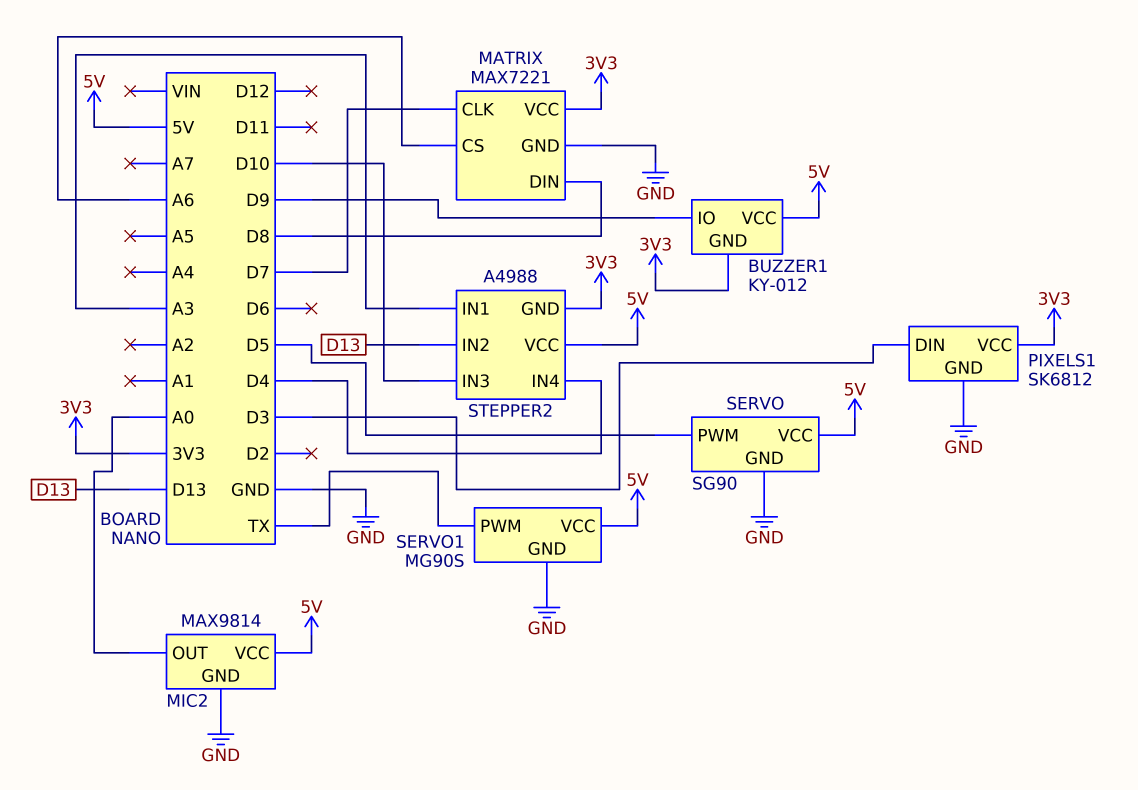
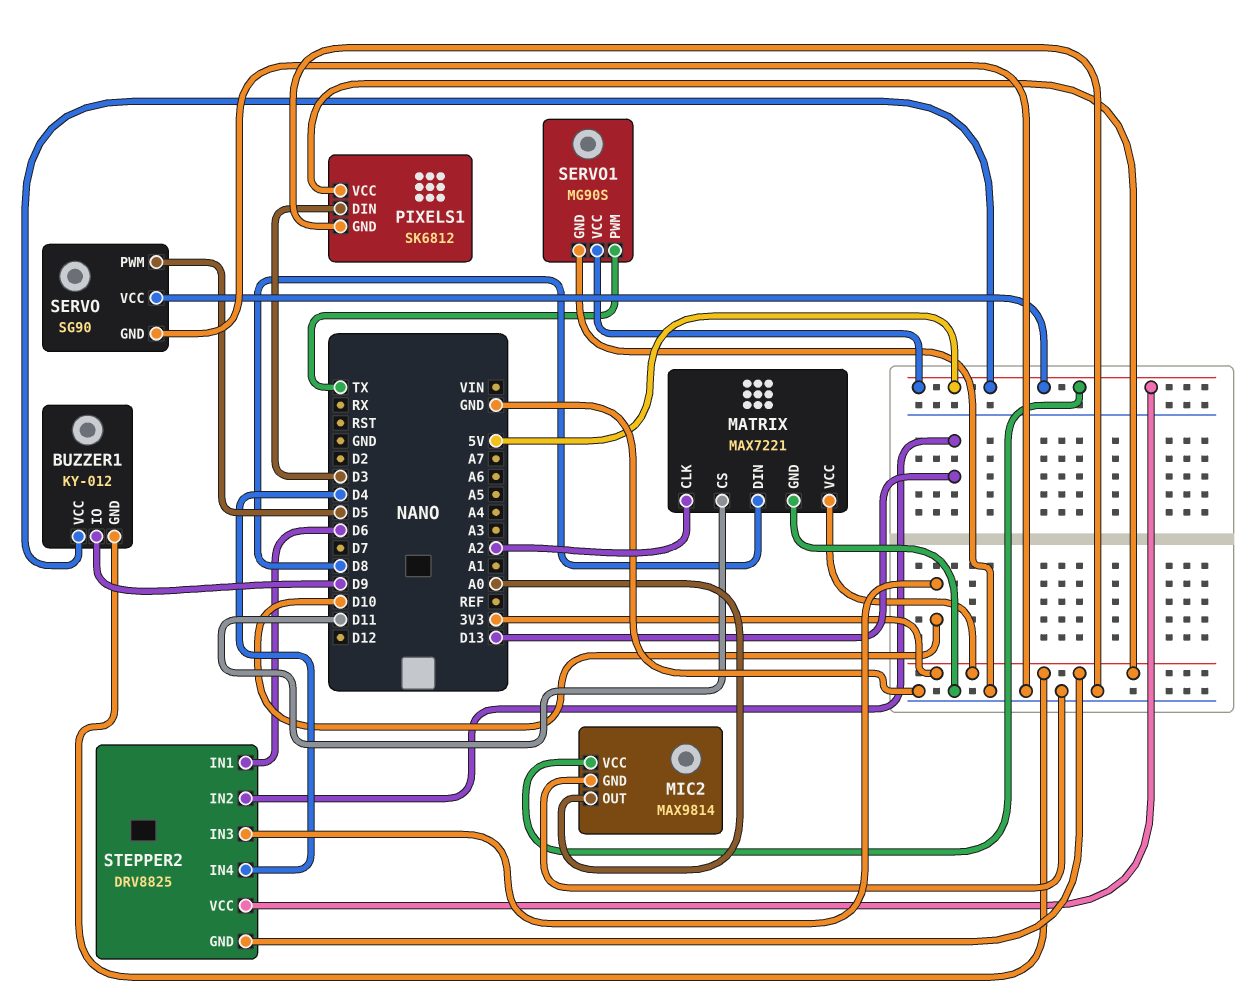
MATRIX pin CLK: D7 -> A2
MATRIX pin CS: A6 -> D11
STEPPER2: A4988 -> DRV8825
STEPPER2 pin IN1: A3 -> D6

